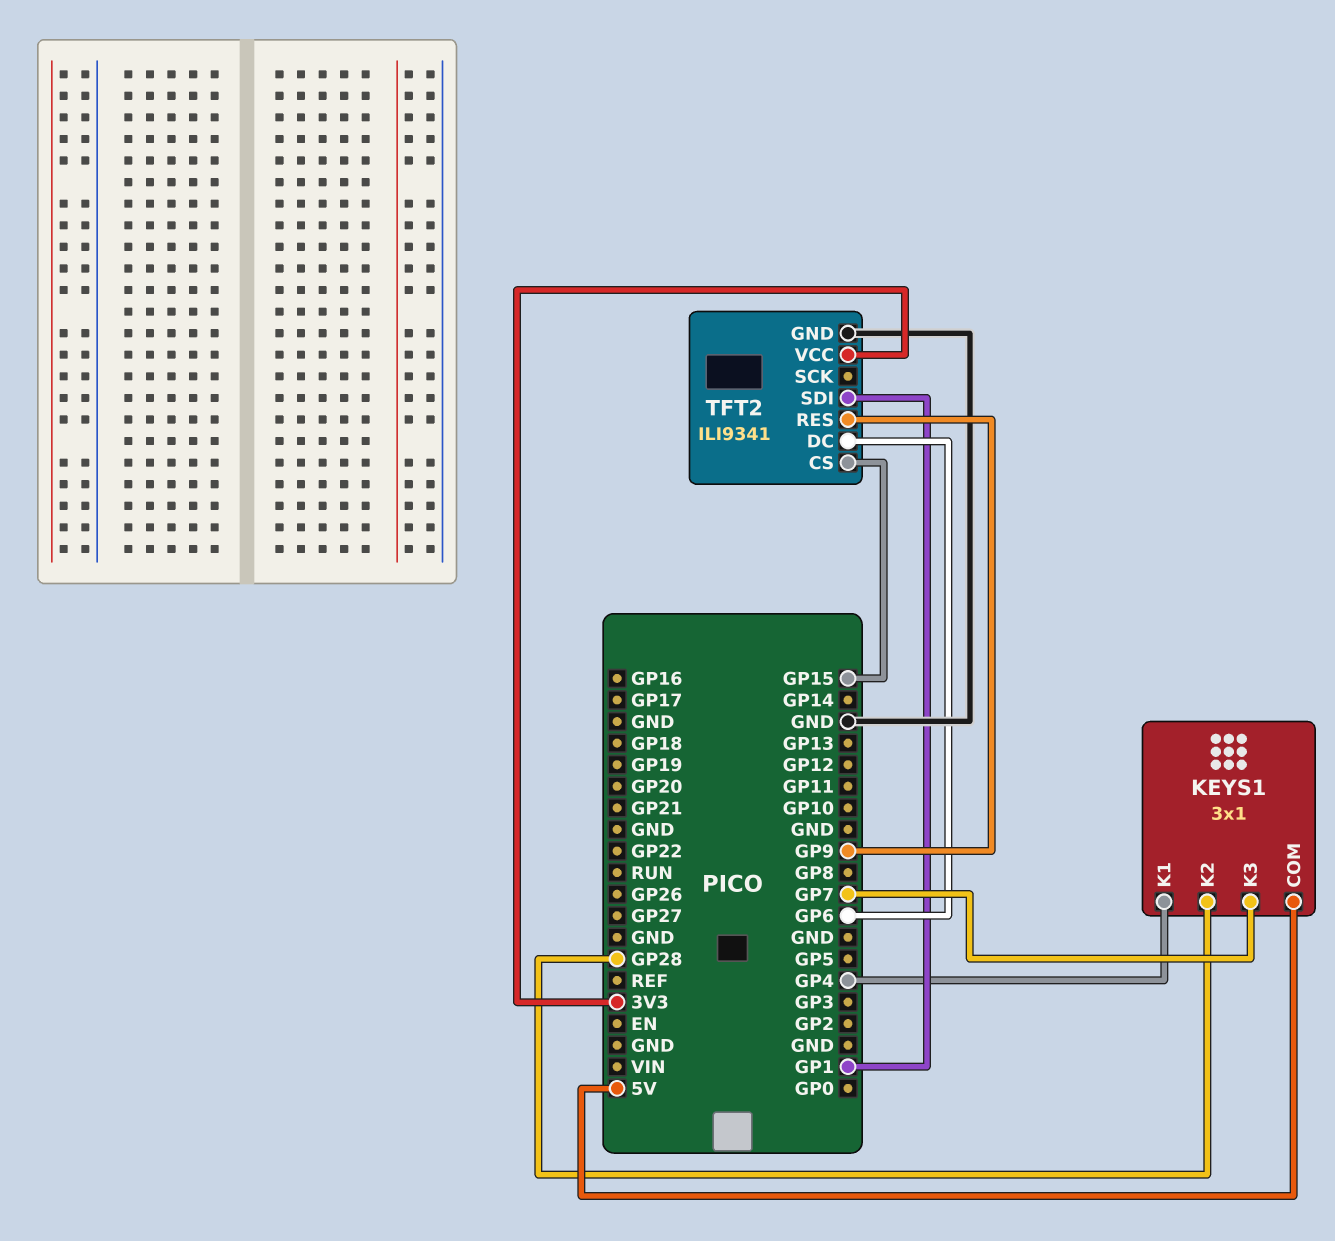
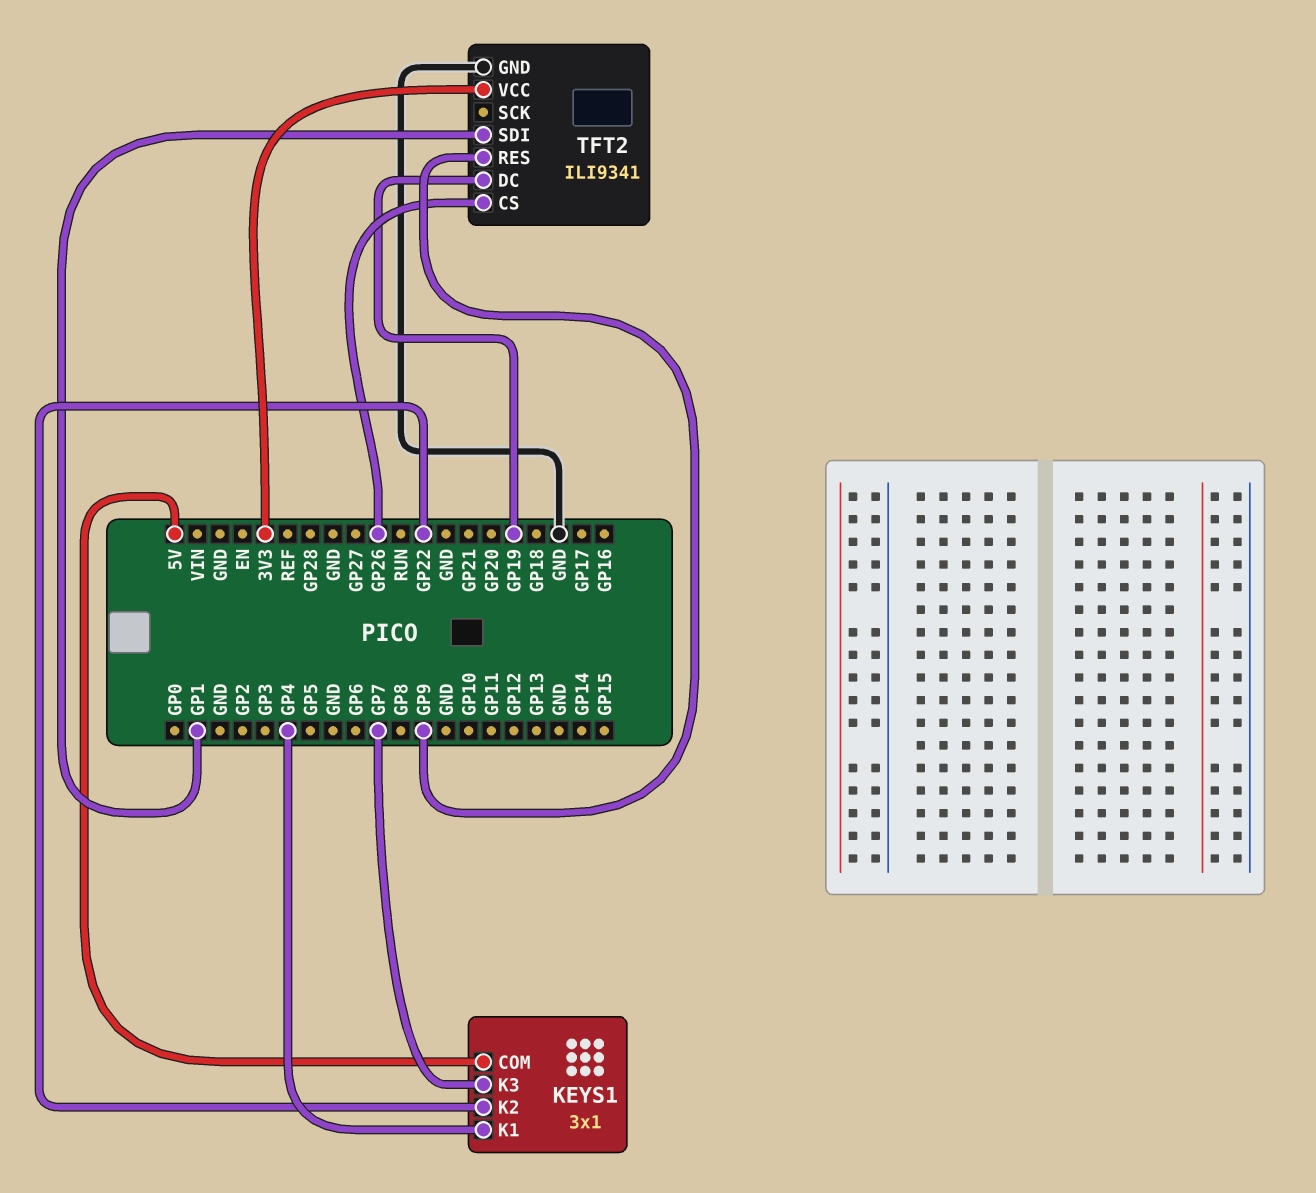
KEYS1 pin K2: GP28 -> GP22
TFT2 pin CS: GP15 -> GP26
TFT2 pin DC: GP6 -> GP19

